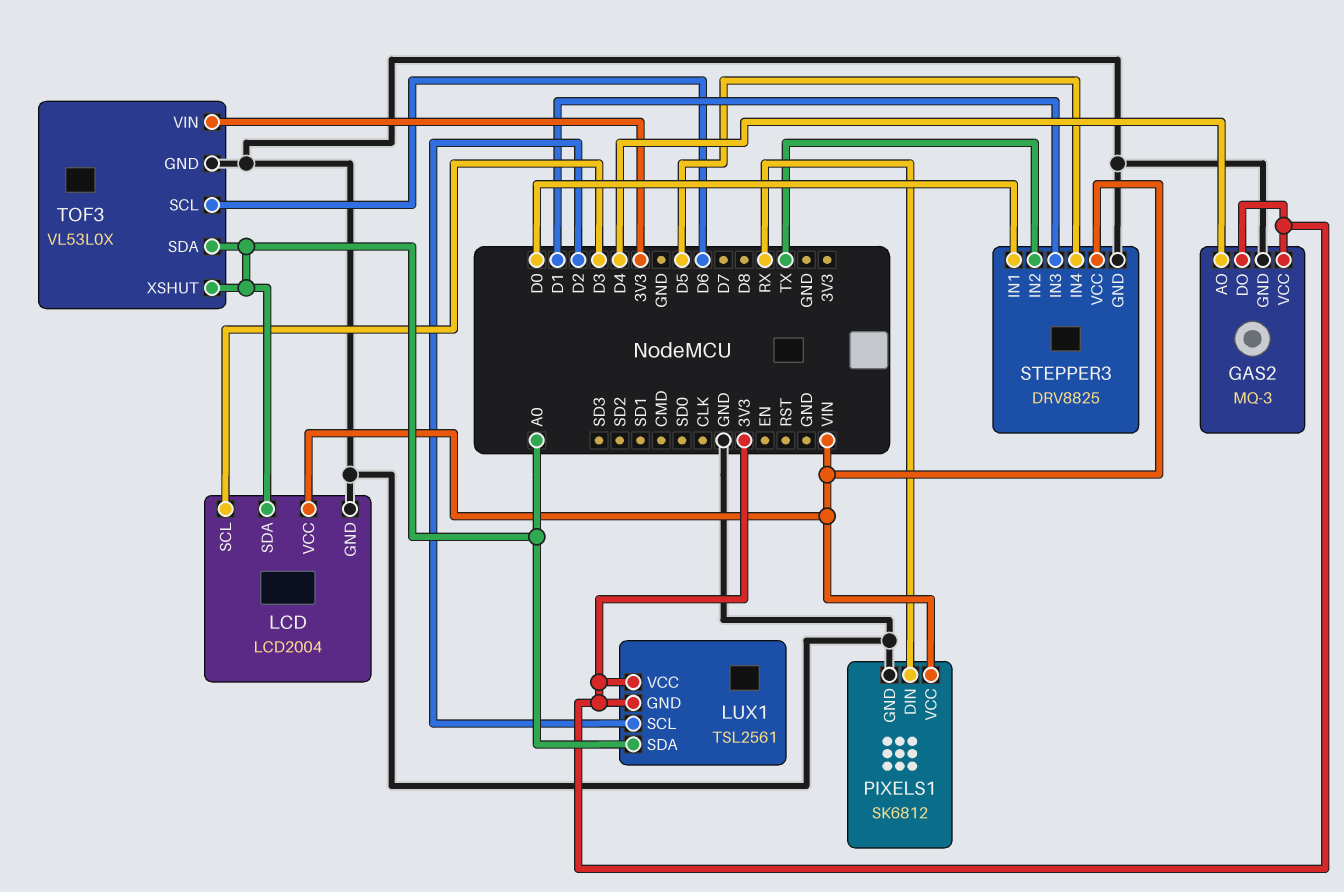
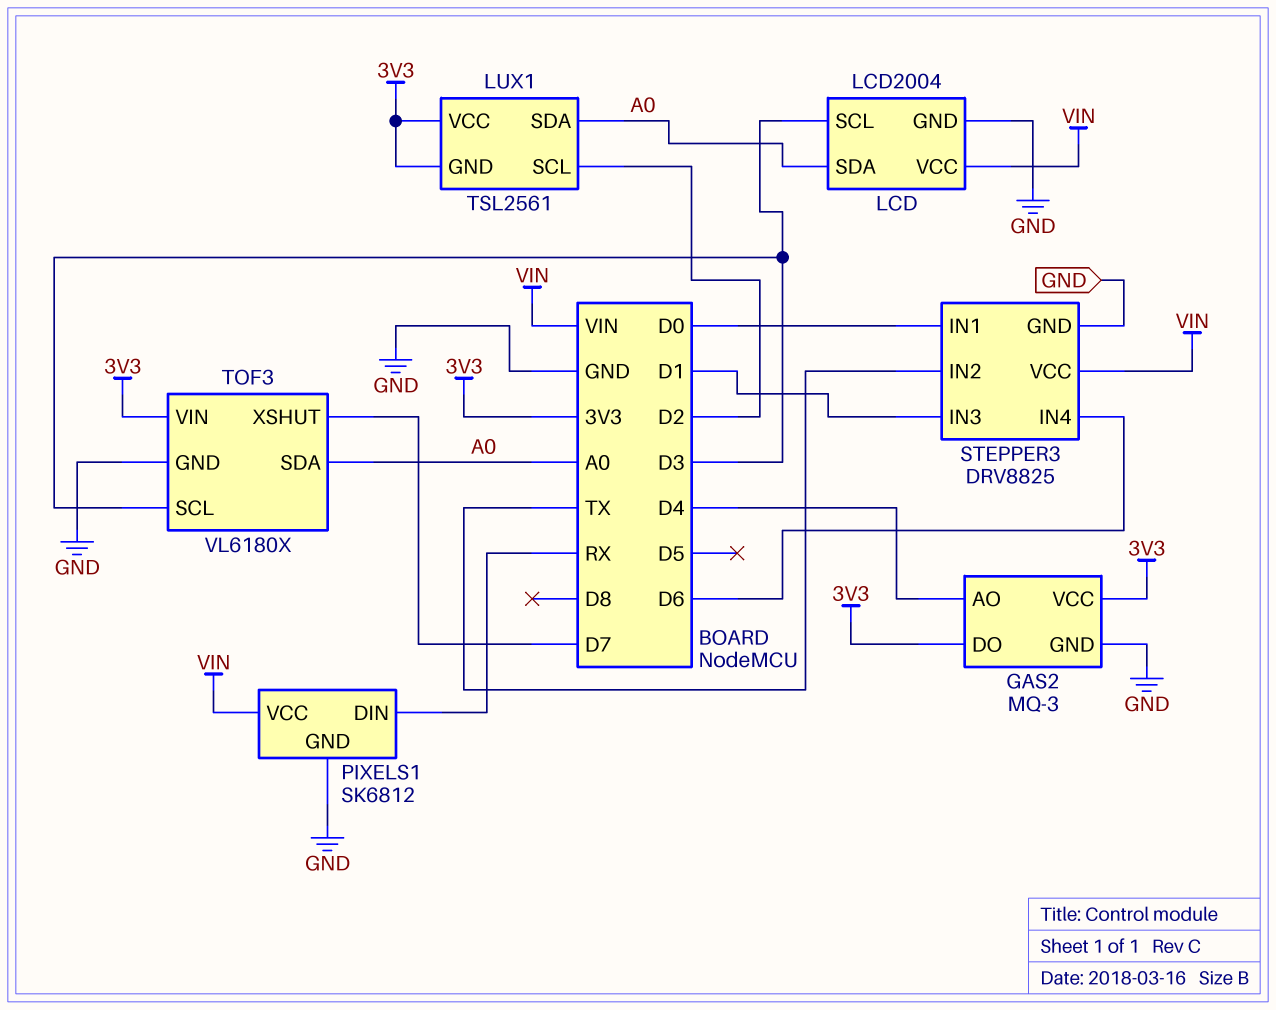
STEPPER3 pin IN4: D5 -> D6
TOF3: VL53L0X -> VL6180X
TOF3 pin SCL: D6 -> D3
TOF3 pin XSHUT: A0 -> D7

